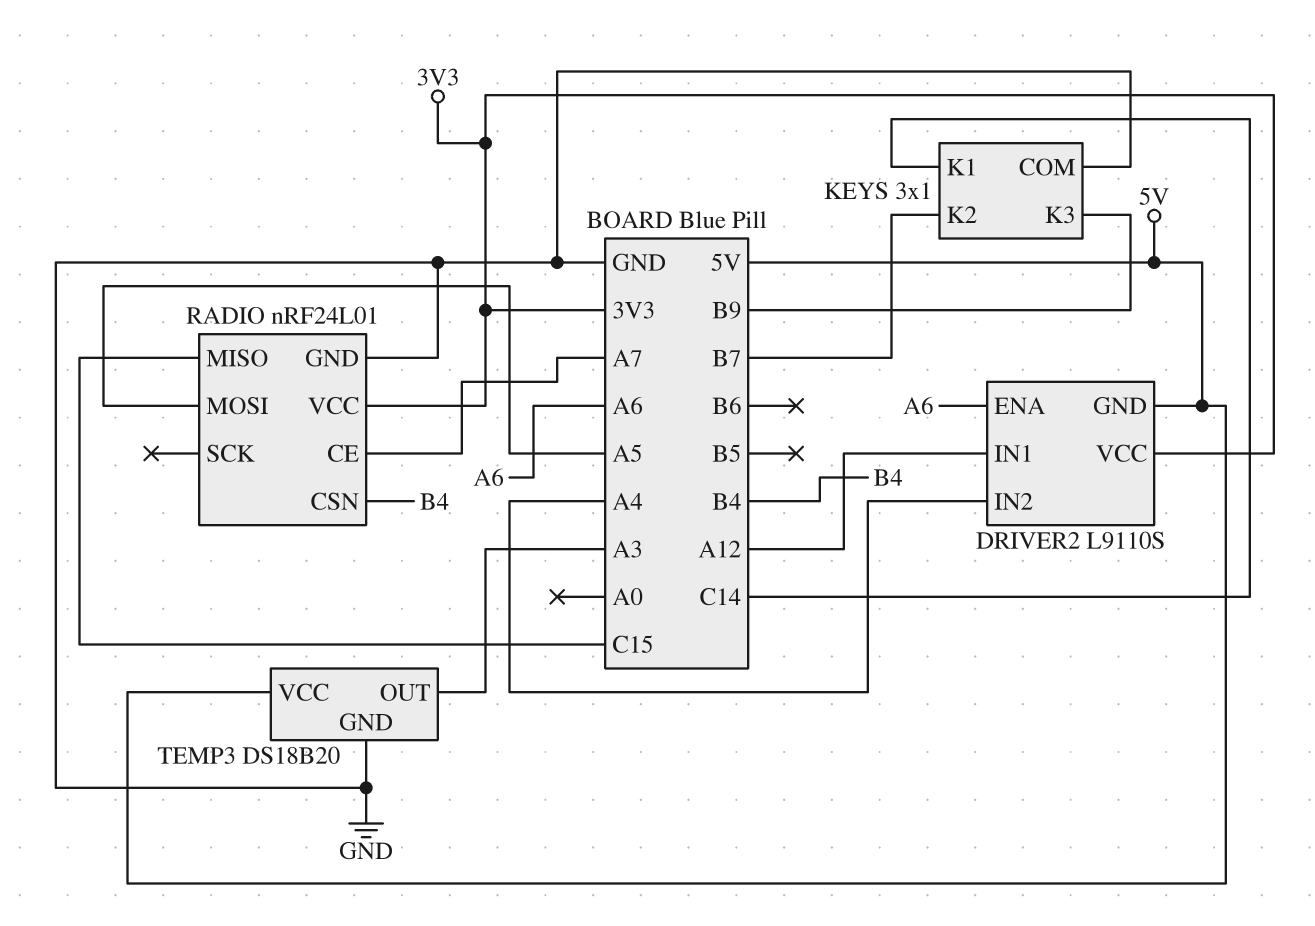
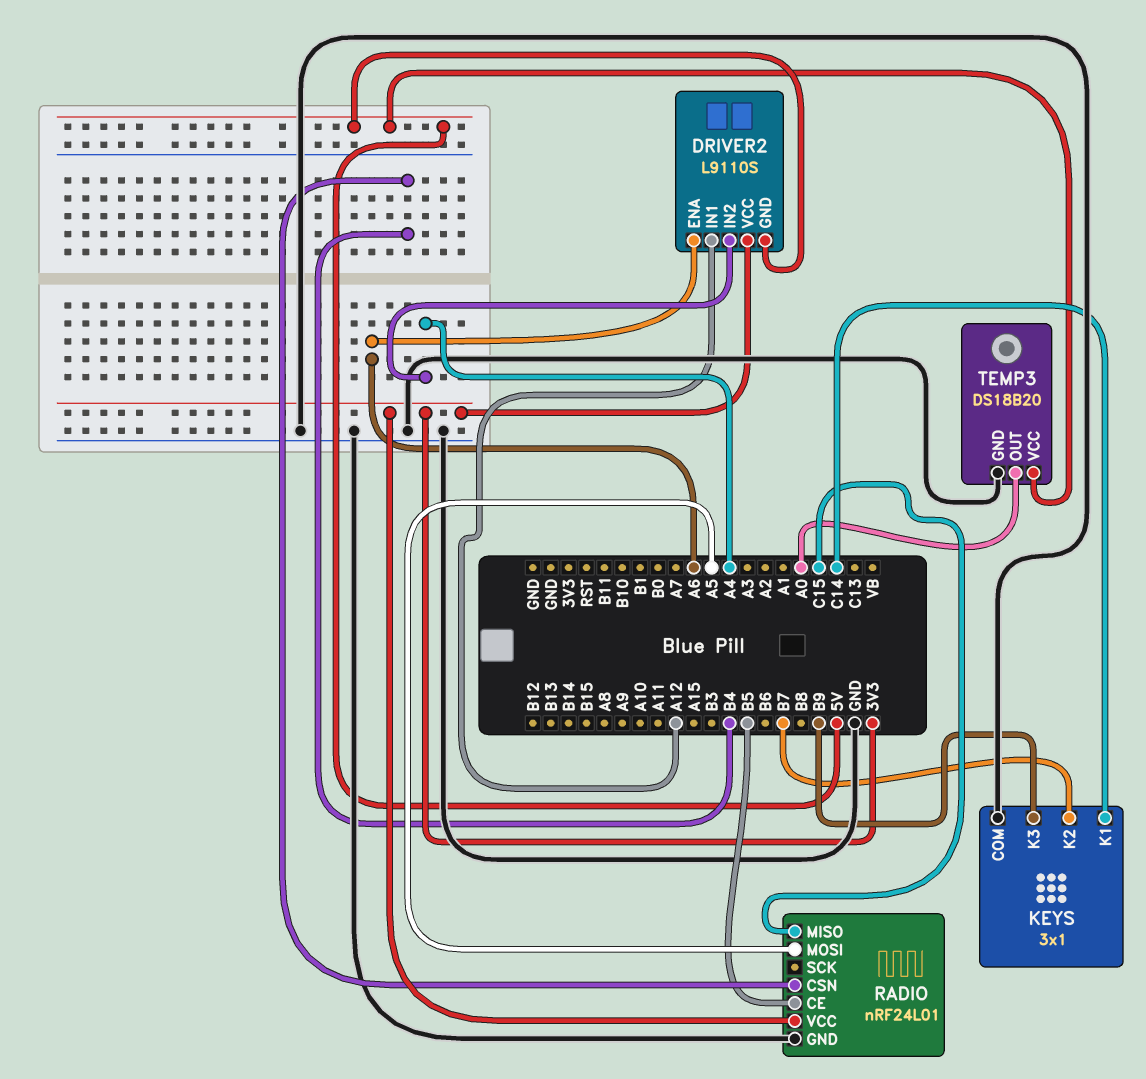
RADIO pin CE: A7 -> B5
TEMP3 pin OUT: A3 -> A0

